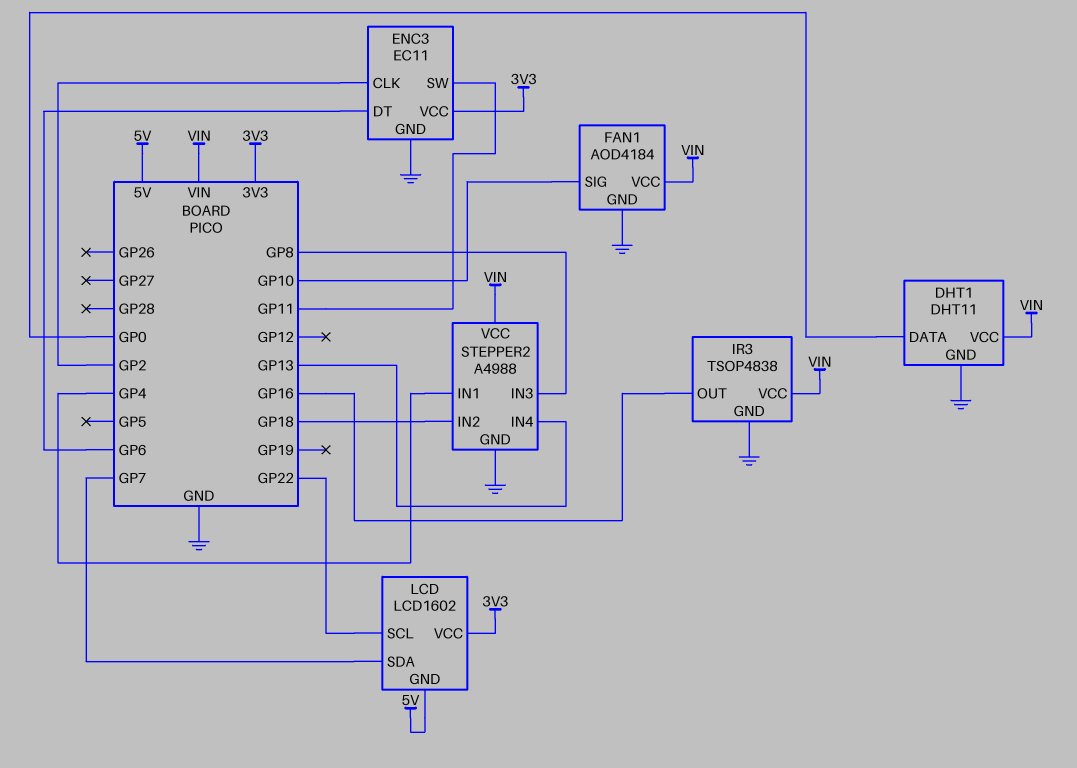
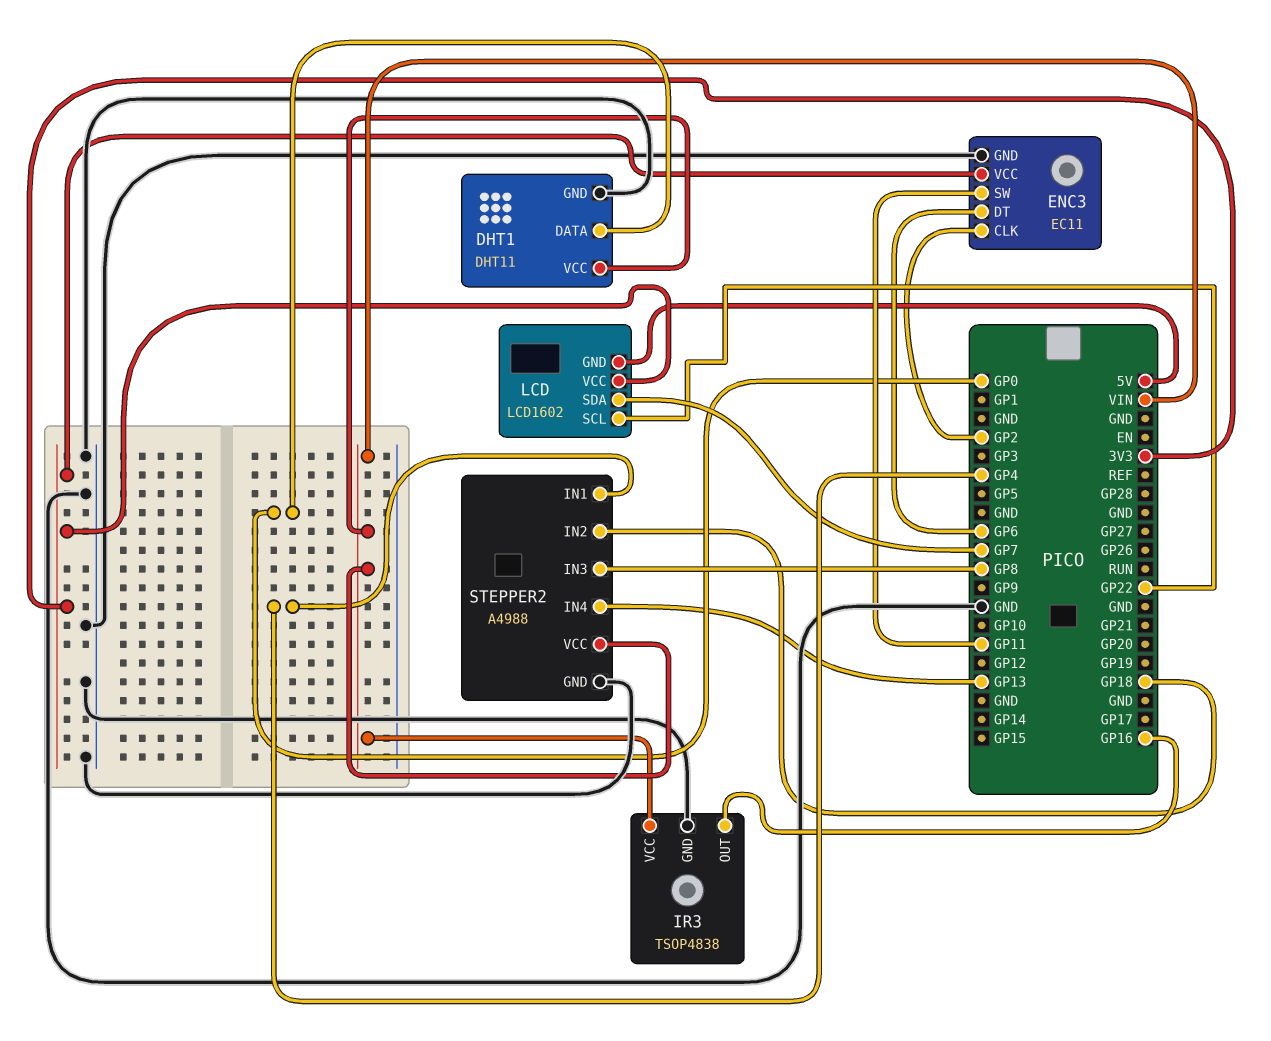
FAN1: AOD4184 -> none
FAN1 pin GND: GND -> none
FAN1 pin SIG: GP10 -> none
FAN1 pin VCC: VIN -> none

